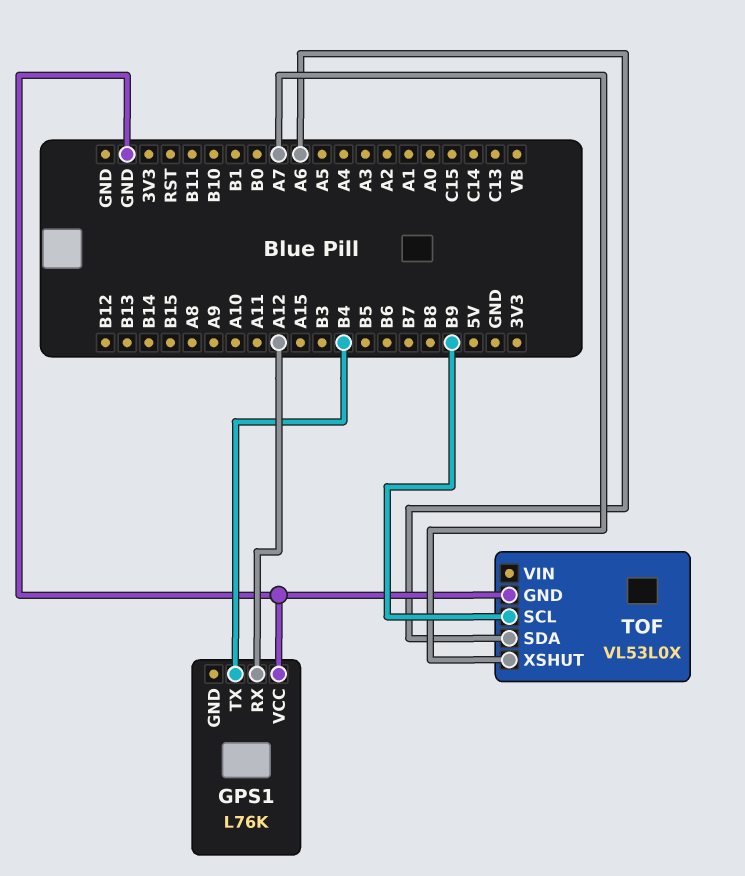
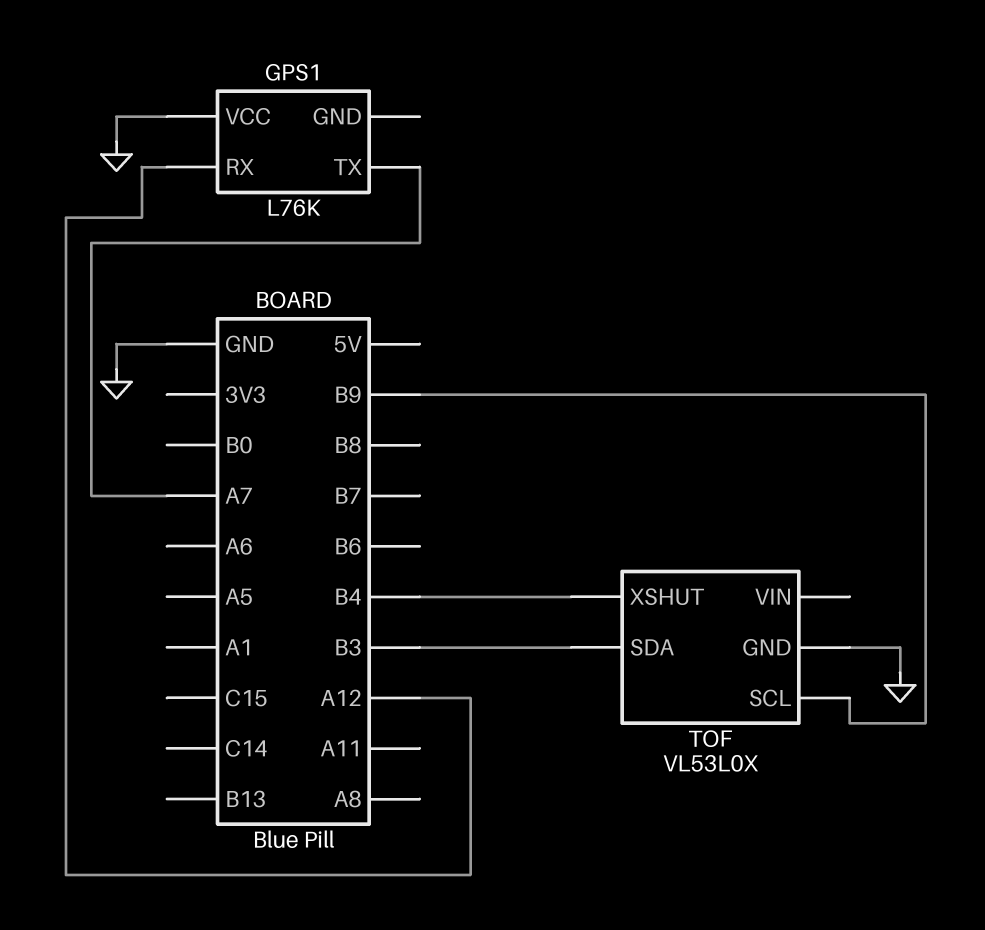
GPS1 pin TX: B4 -> A7
TOF pin SDA: A6 -> B3
TOF pin XSHUT: A7 -> B4

